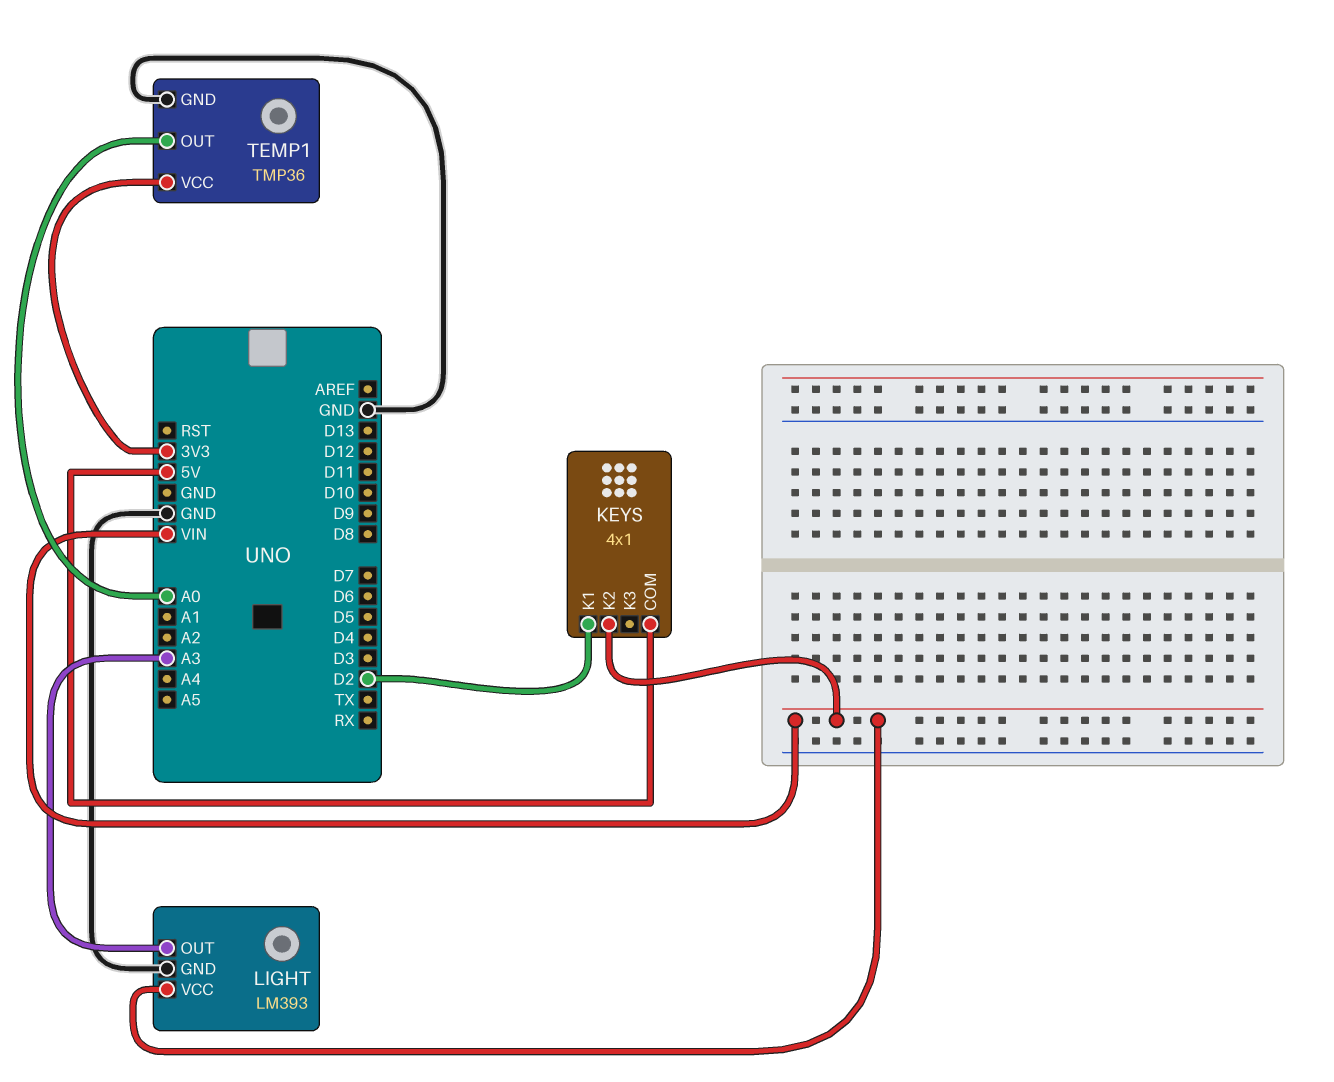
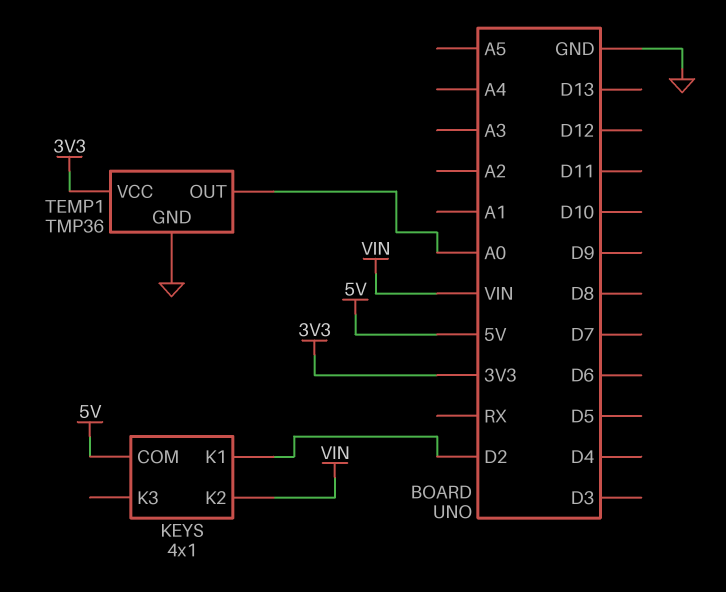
LIGHT: LM393 -> none
LIGHT pin GND: GND -> none
LIGHT pin OUT: A3 -> none
LIGHT pin VCC: VIN -> none

